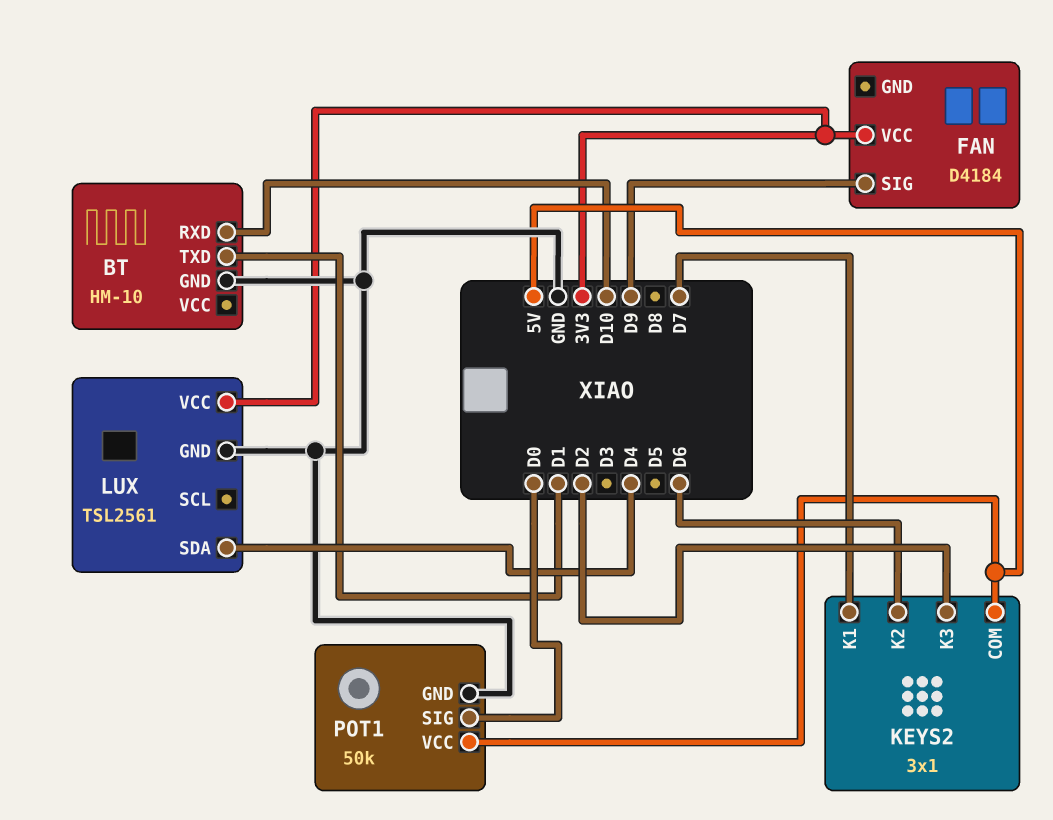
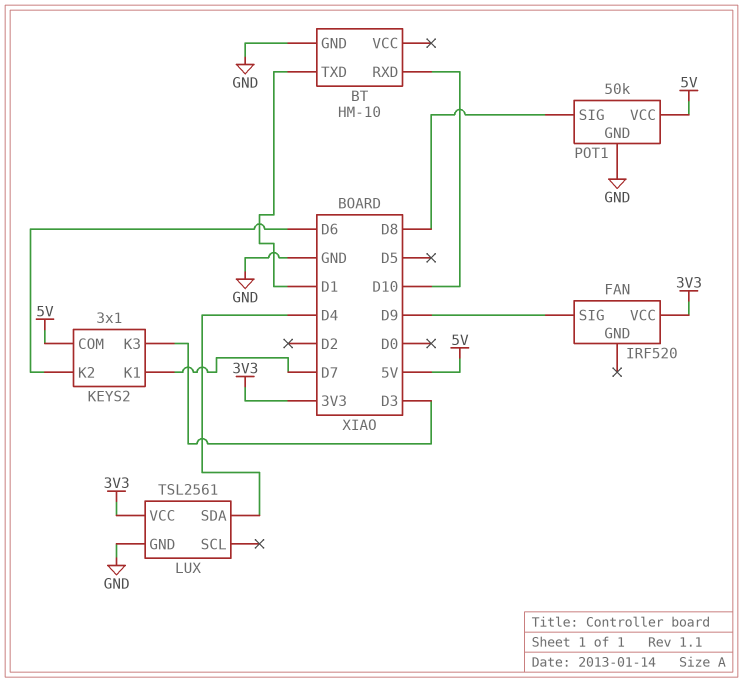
FAN: D4184 -> IRF520
KEYS2 pin K3: D2 -> D3
POT1 pin SIG: D0 -> D8

